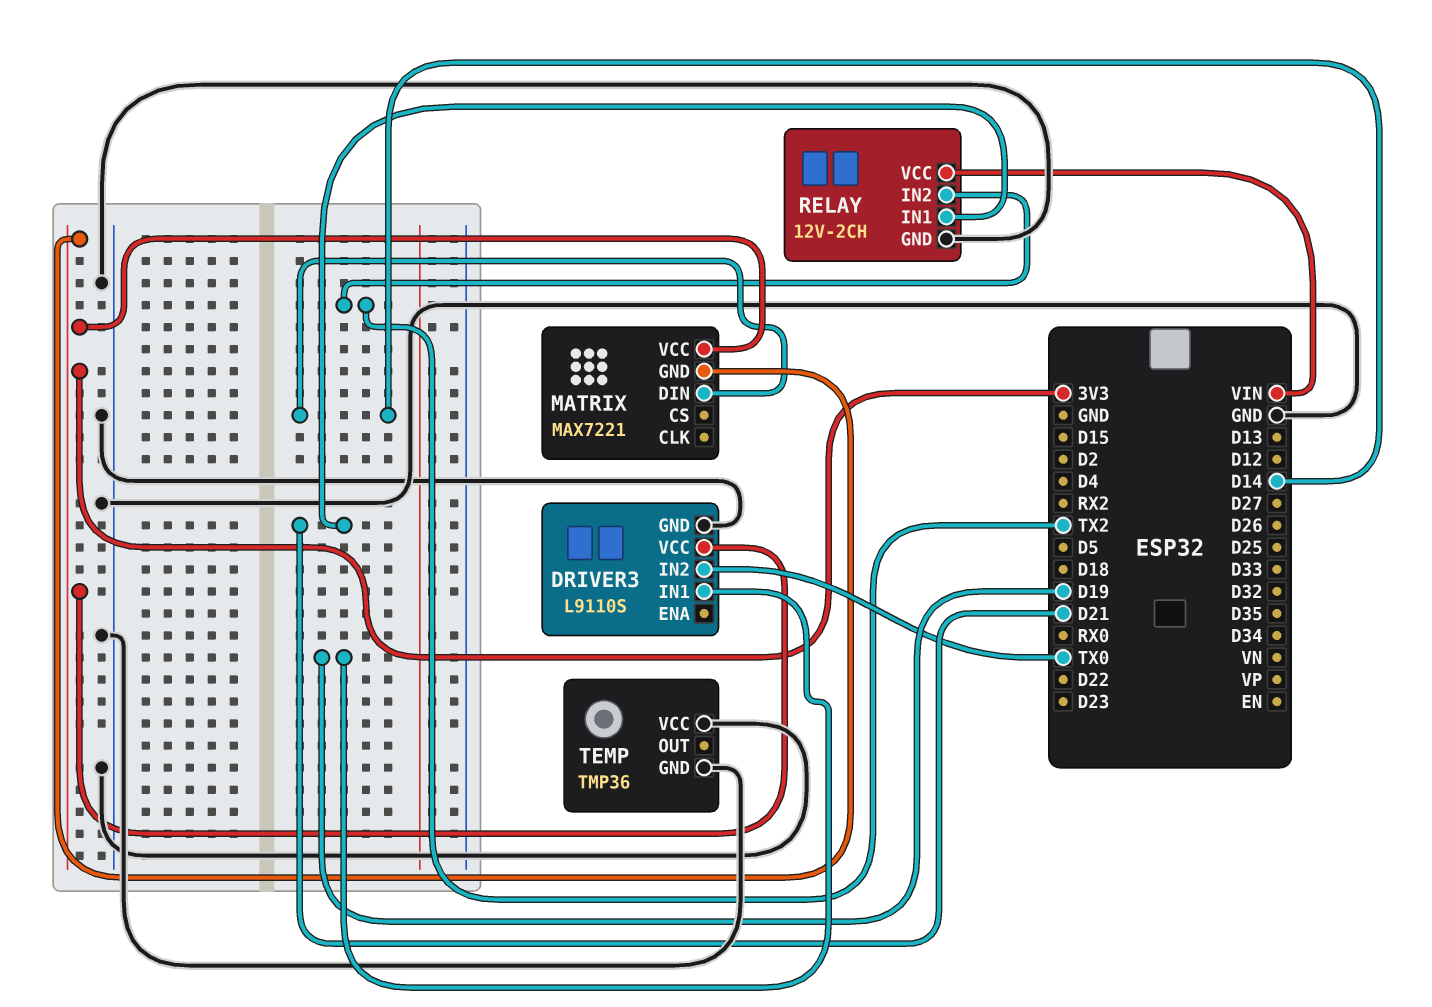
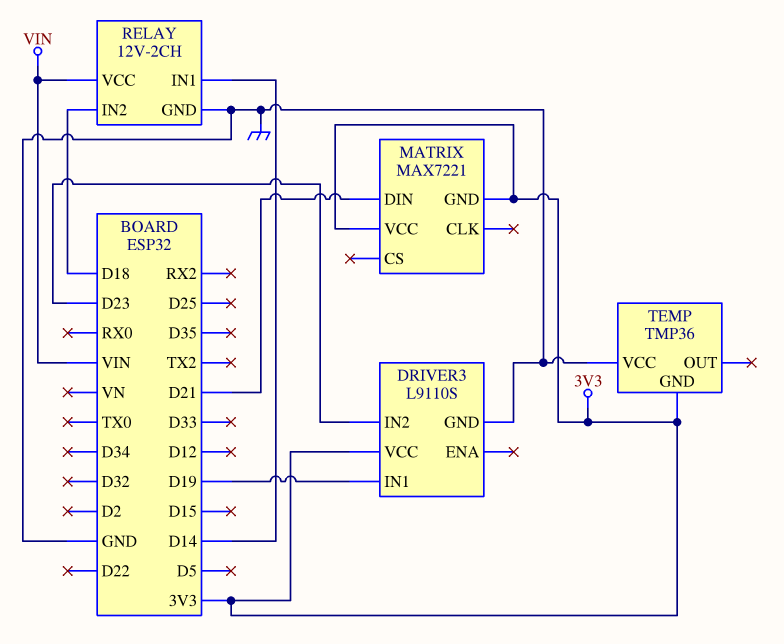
DRIVER3 pin IN2: TX0 -> D23
MATRIX pin DIN: D14 -> D21
RELAY pin IN1: D21 -> D14
RELAY pin IN2: TX2 -> D18
TEMP pin GND: GND -> 3V3

